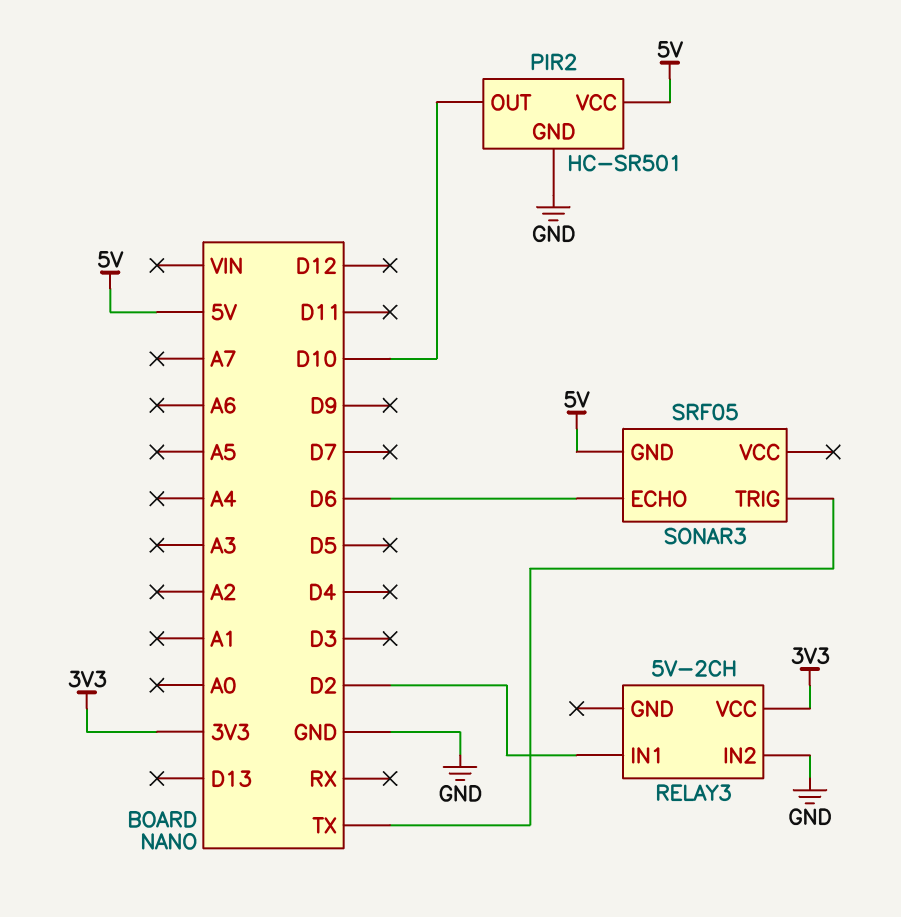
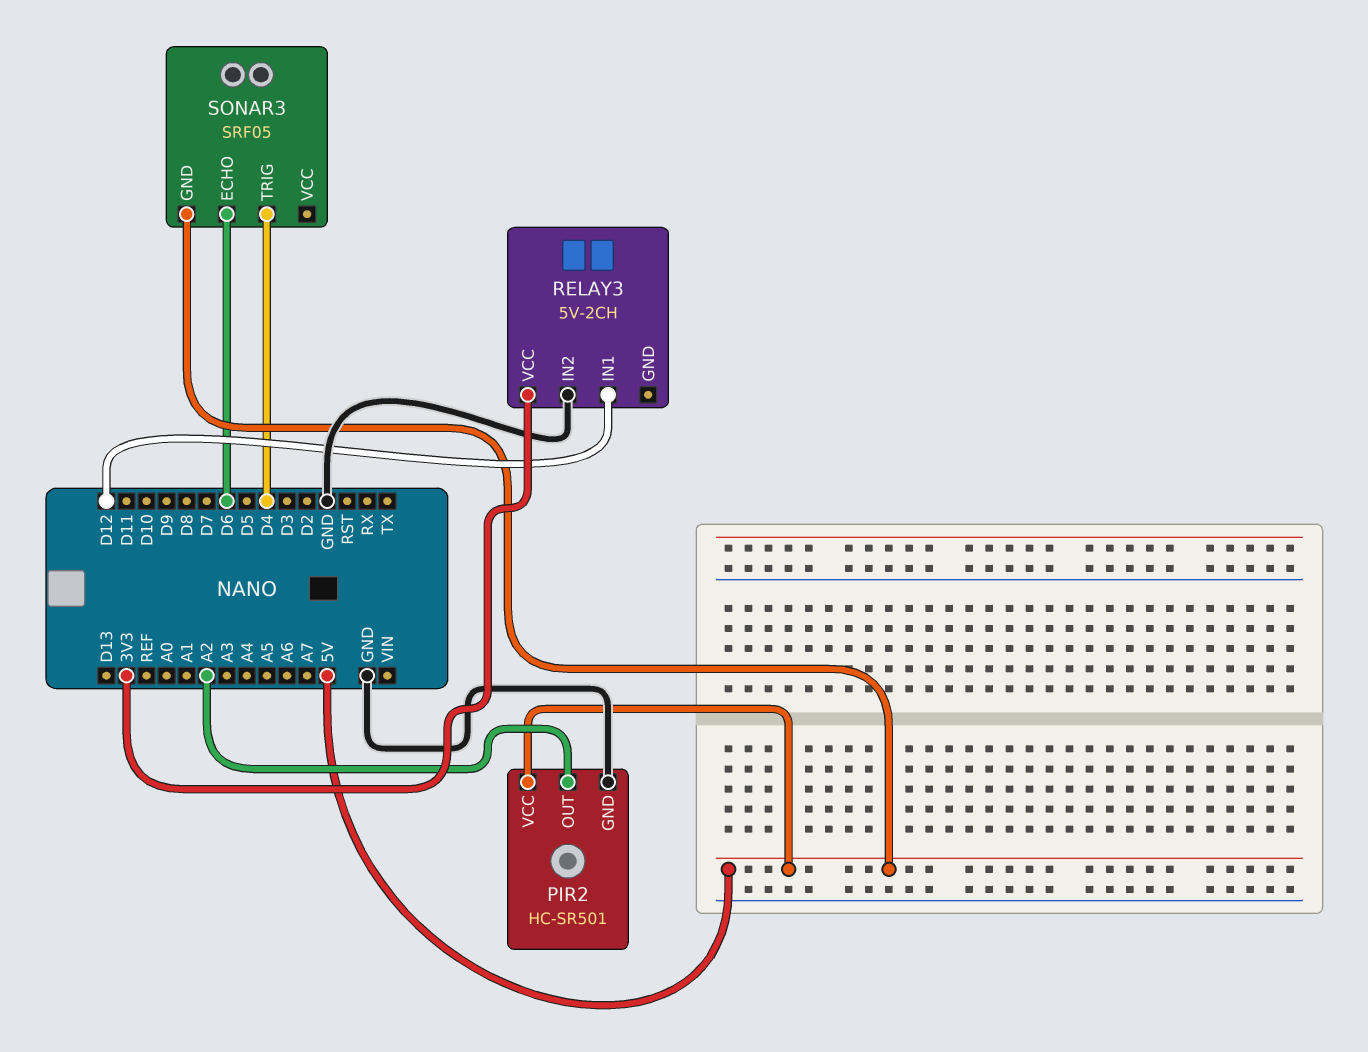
PIR2 pin OUT: D10 -> A2
RELAY3 pin IN1: D2 -> D12
SONAR3 pin TRIG: TX -> D4

